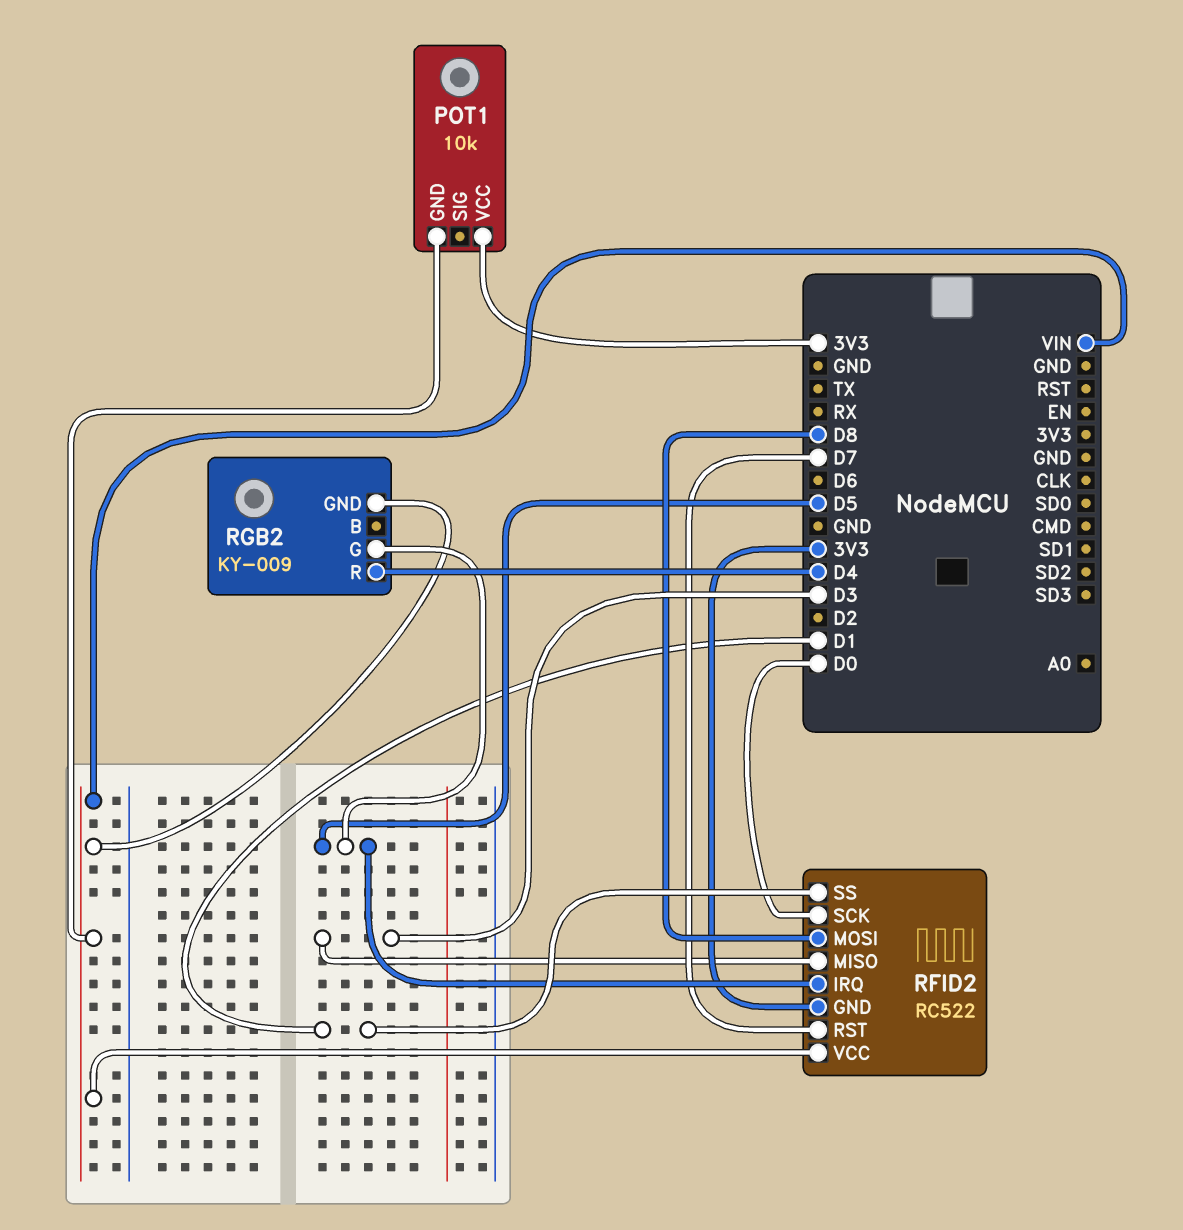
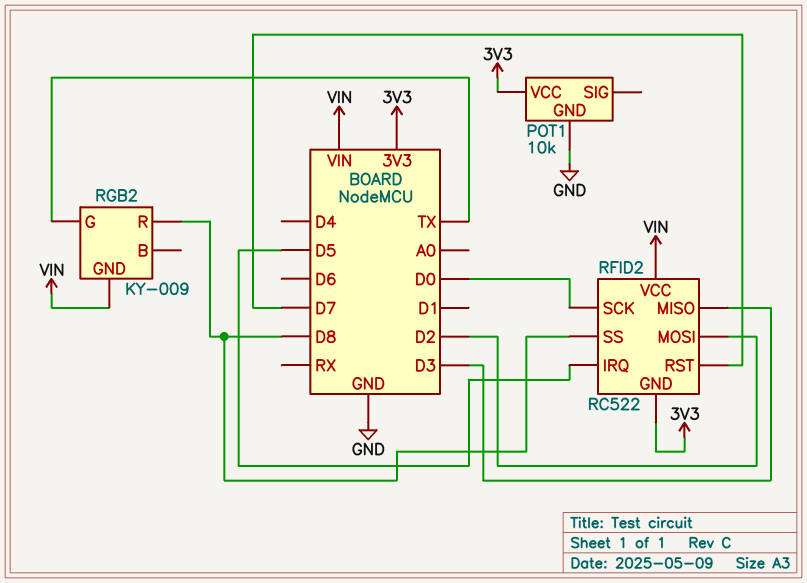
POT1 pin GND: VIN -> GND
RFID2 pin MOSI: D8 -> D2
RFID2 pin SS: D1 -> D8
RGB2 pin G: D5 -> TX
RGB2 pin R: D4 -> D8

